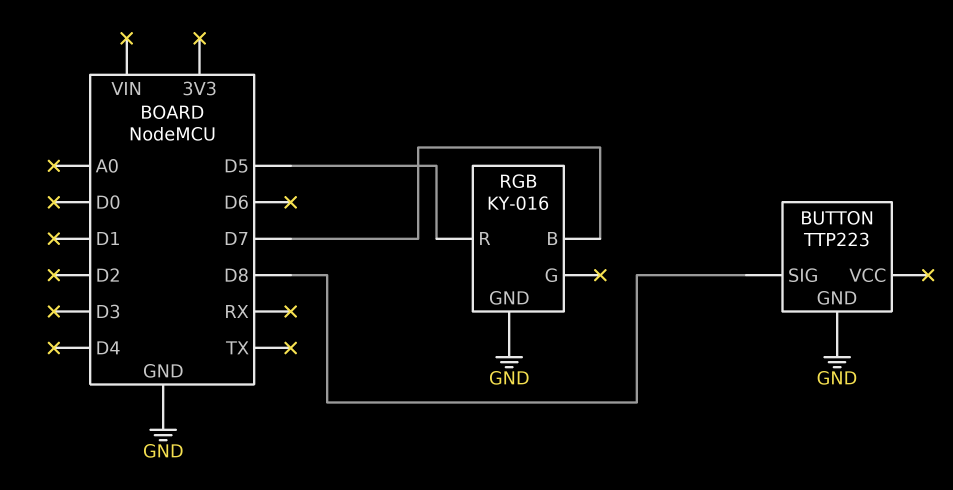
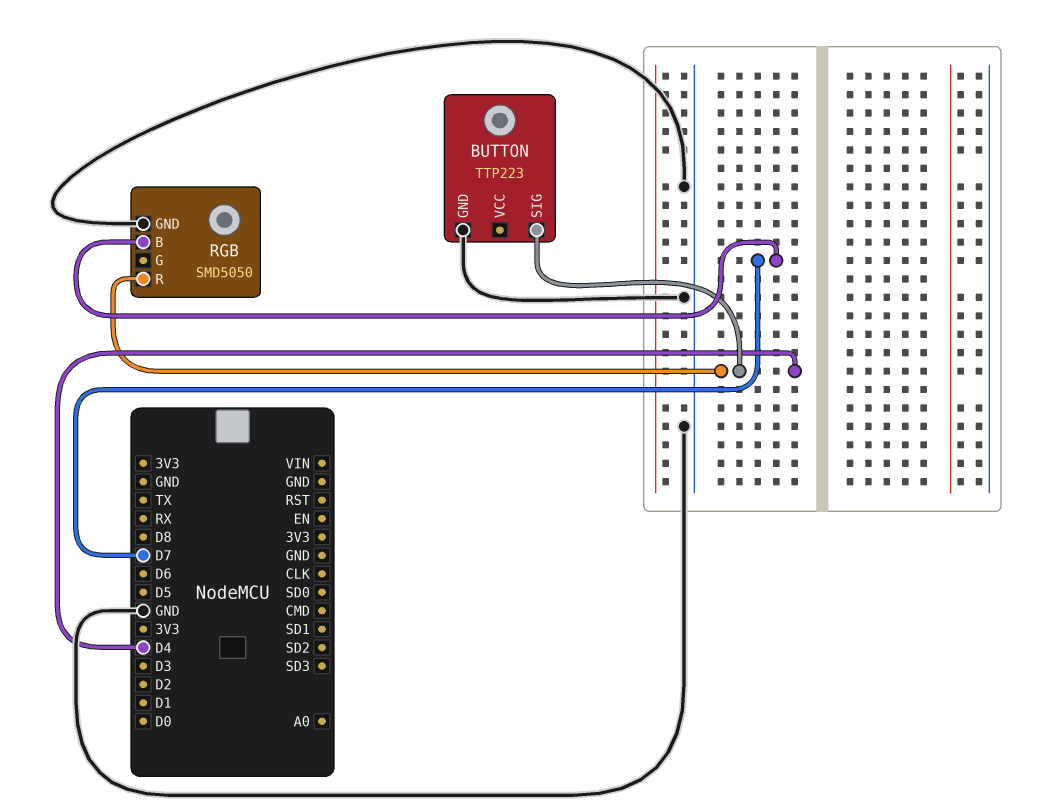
BUTTON pin SIG: D8 -> D4
RGB: KY-016 -> SMD5050
RGB pin R: D5 -> D4

